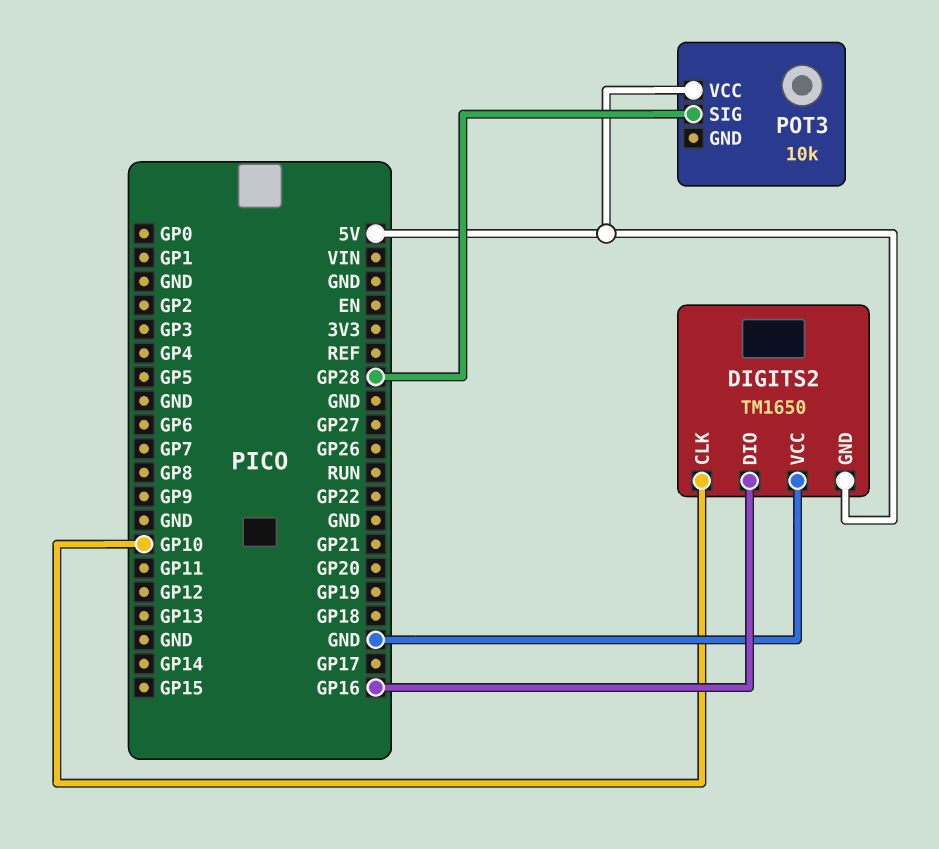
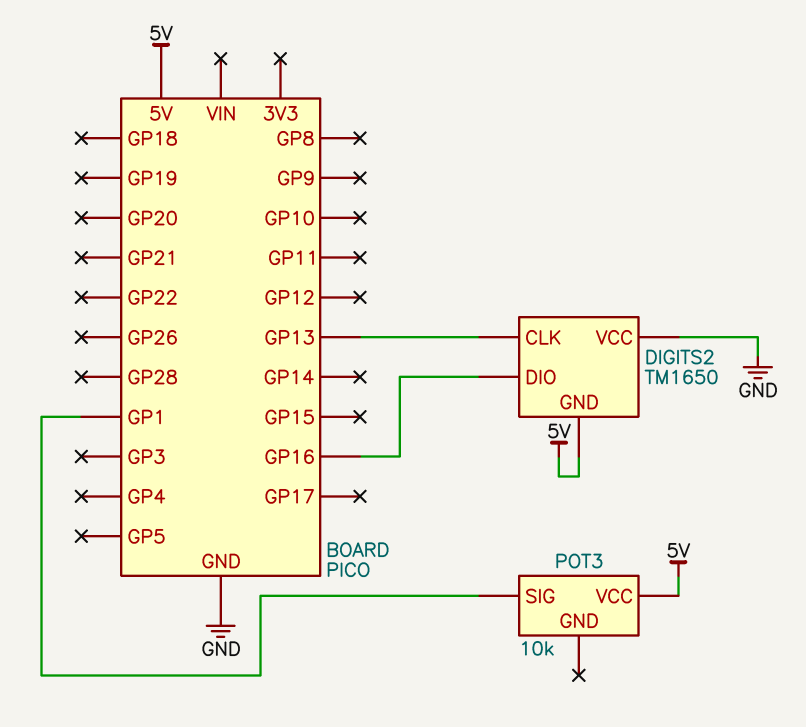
DIGITS2 pin CLK: GP10 -> GP13
POT3 pin SIG: GP28 -> GP1

